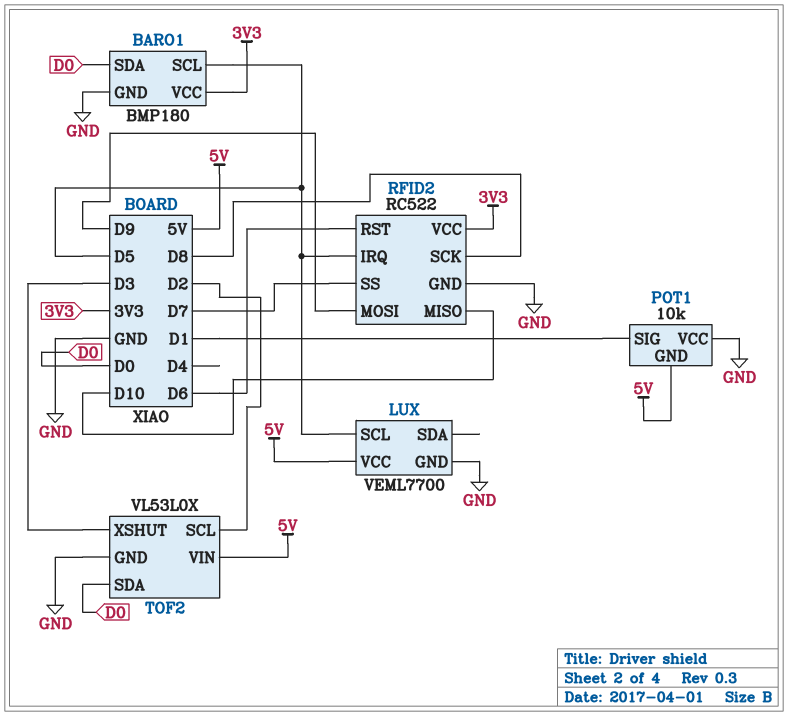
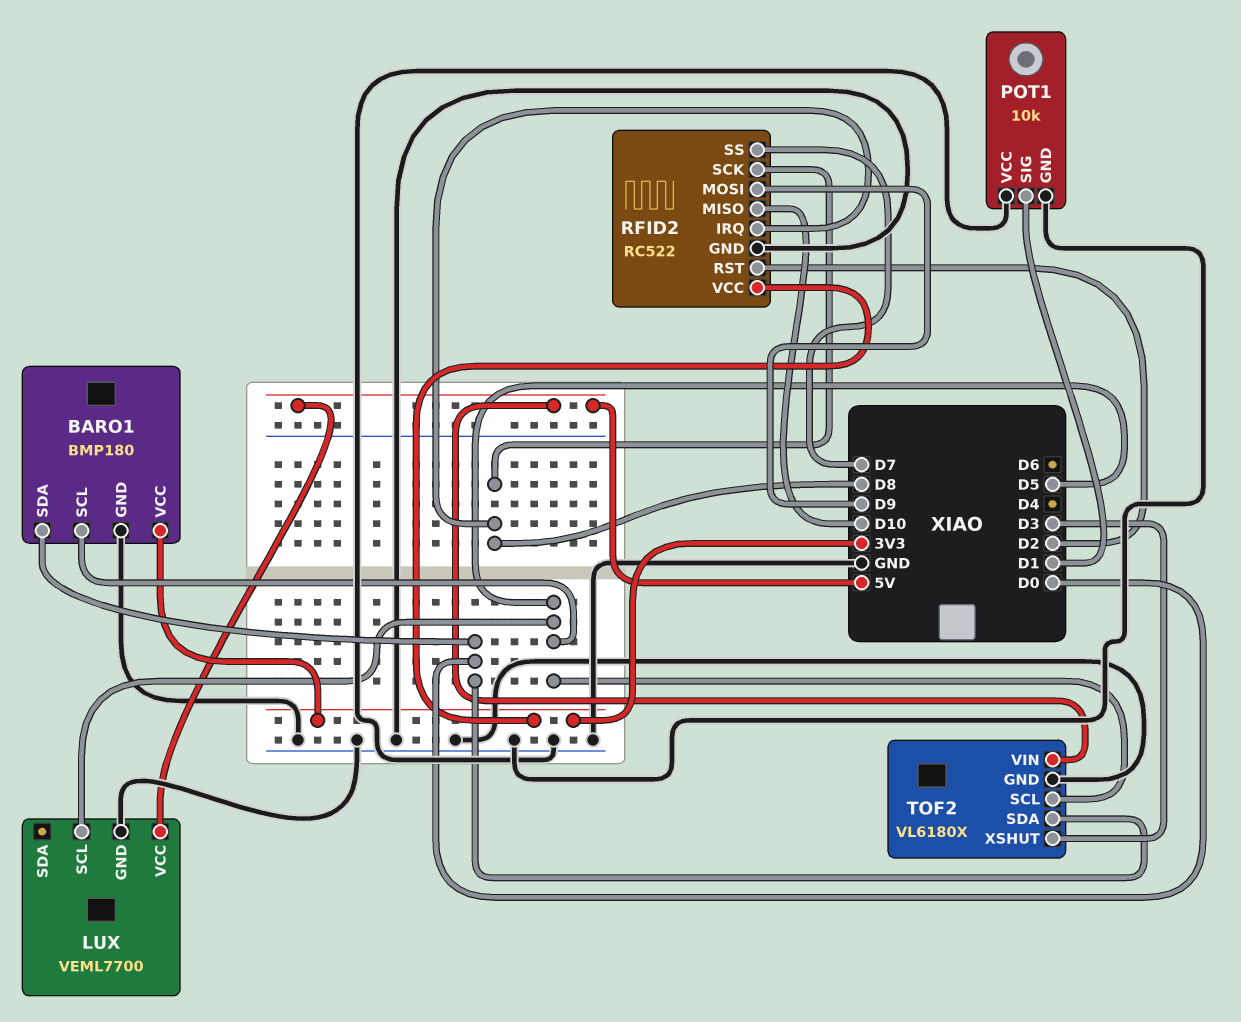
POT1 pin GND: 5V -> GND
RFID2 pin IRQ: D5 -> D8
RFID2 pin RST: D6 -> D2
TOF2: VL53L0X -> VL6180X
TOF2 pin SCL: D2 -> D5

